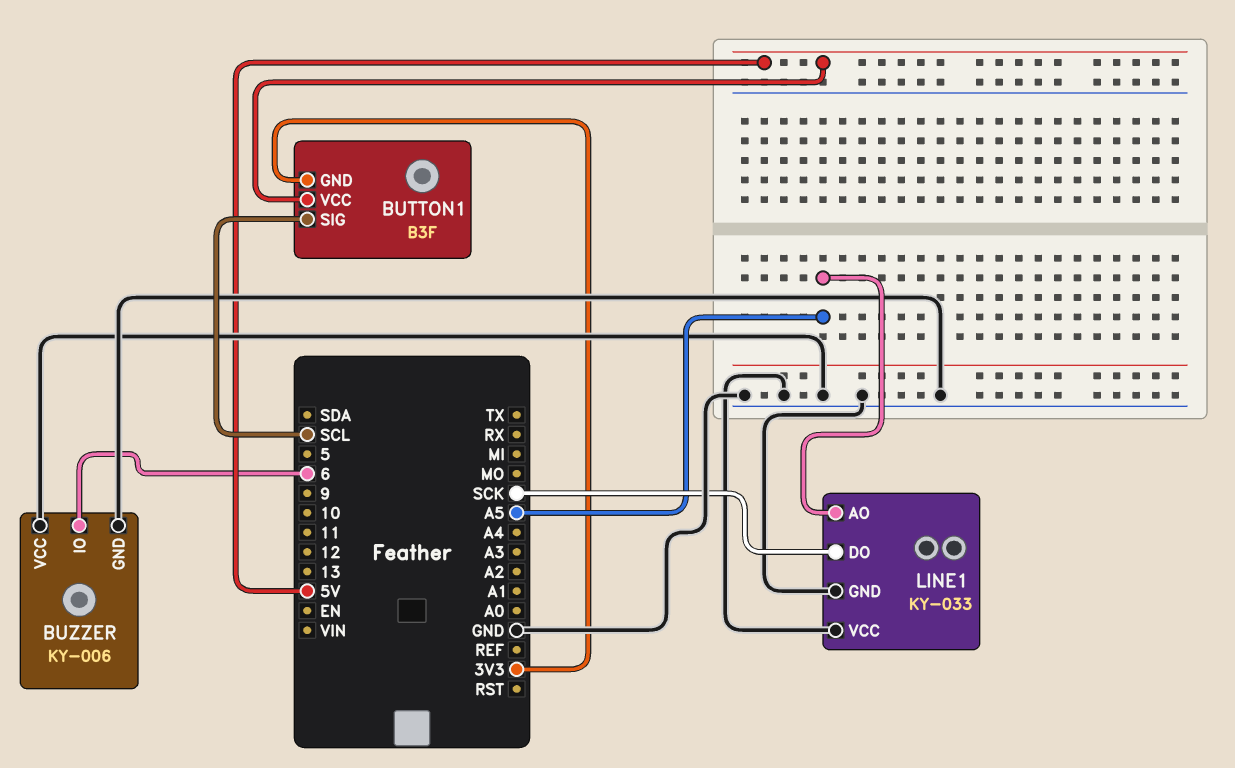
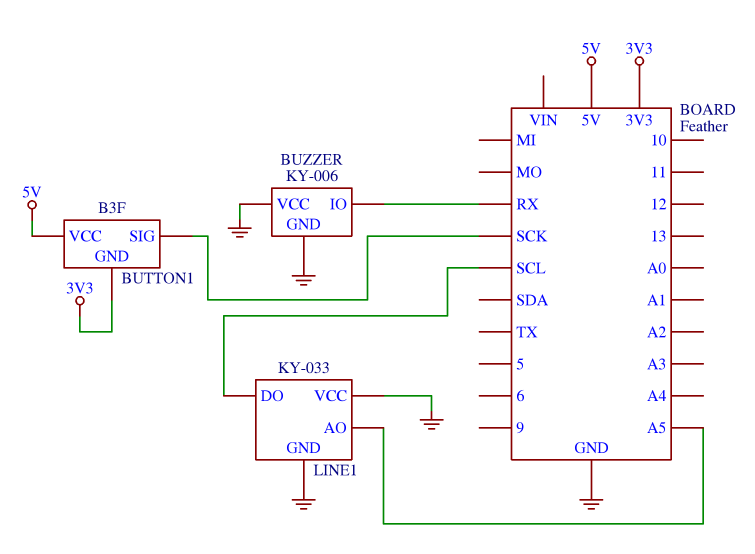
BUTTON1 pin SIG: SCL -> SCK
BUZZER pin IO: 6 -> RX
LINE1 pin DO: SCK -> SCL

